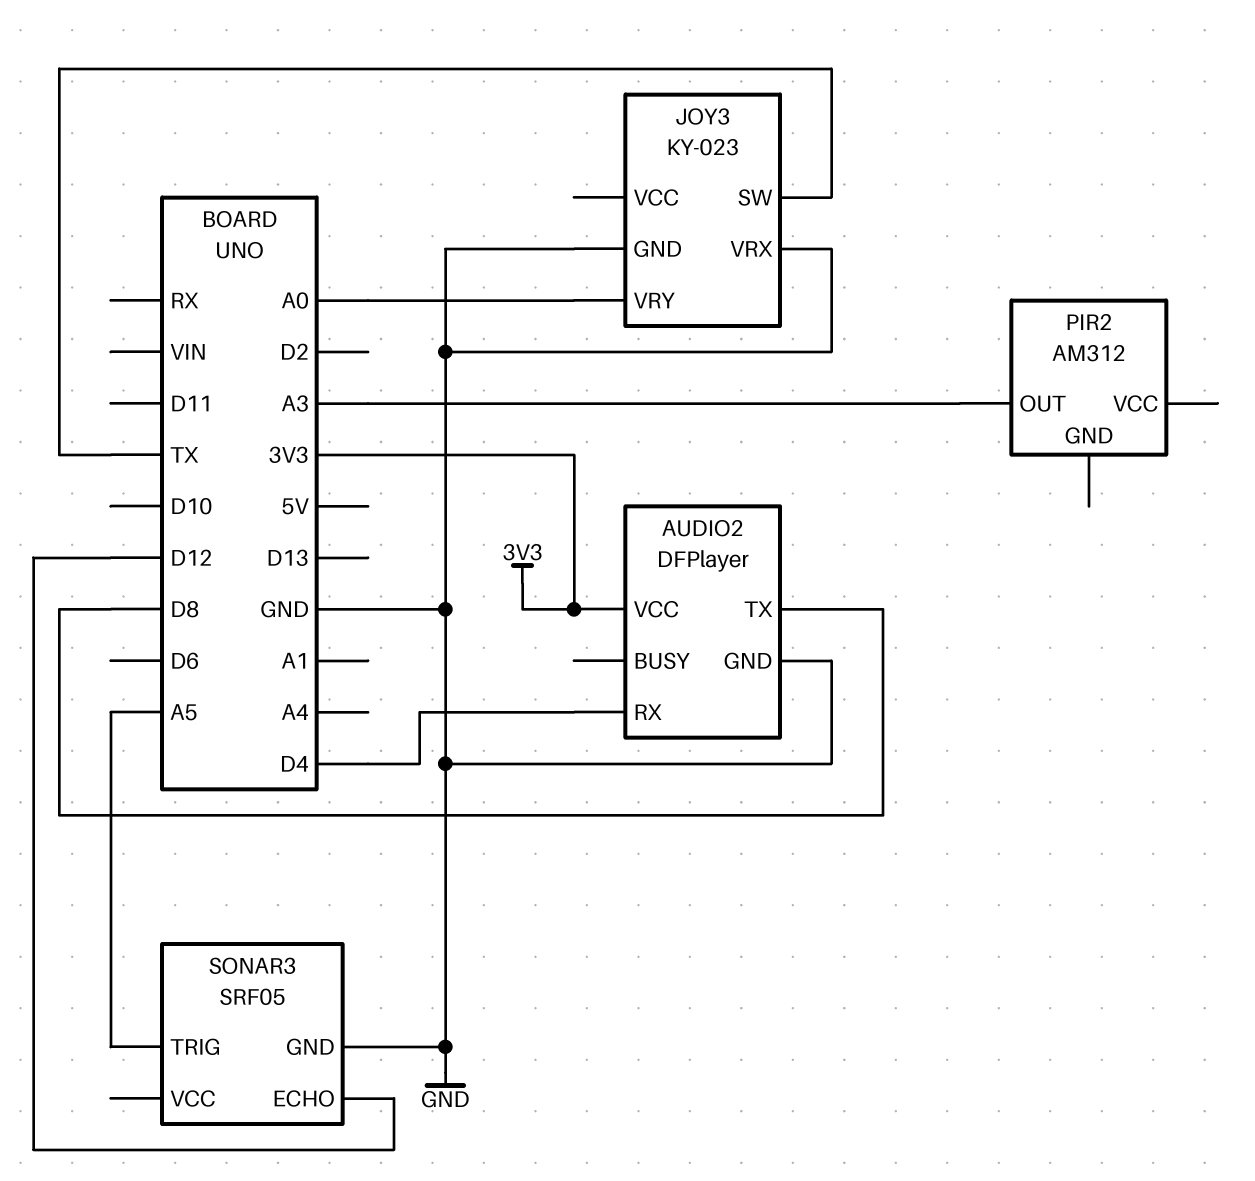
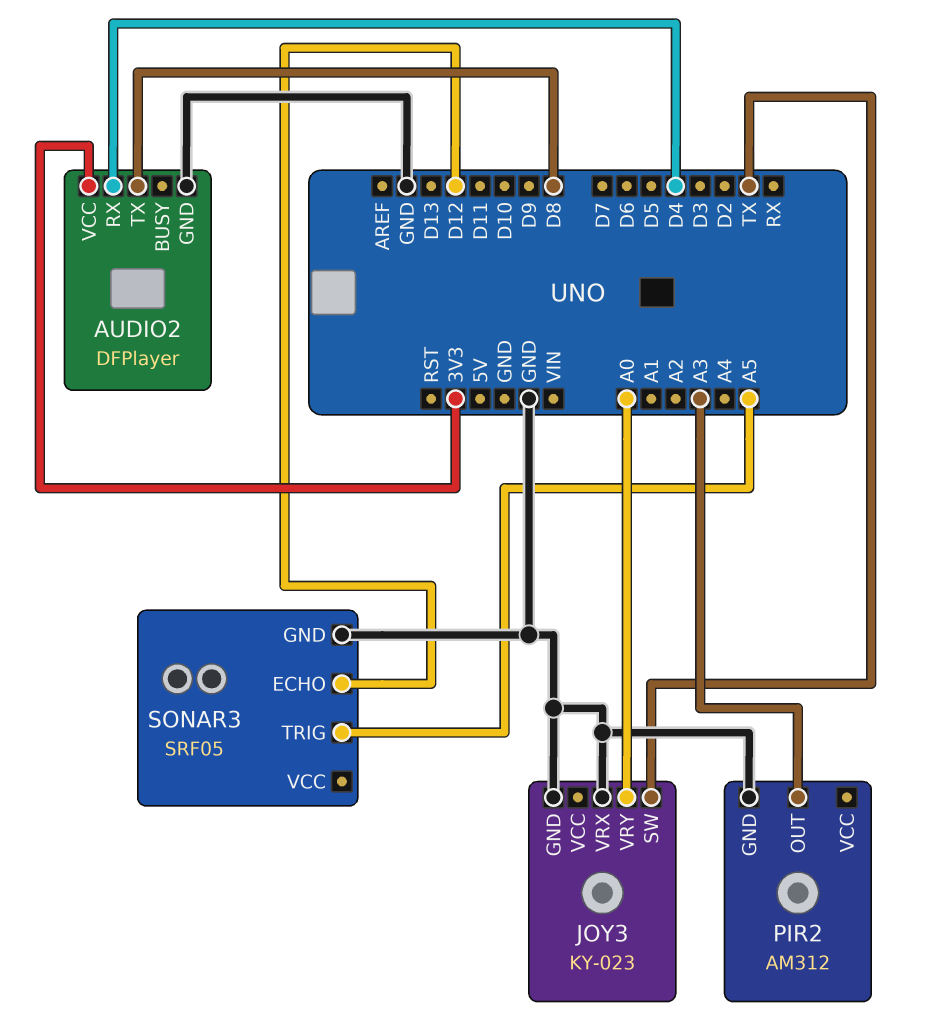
PIR2 pin GND: none -> GND

